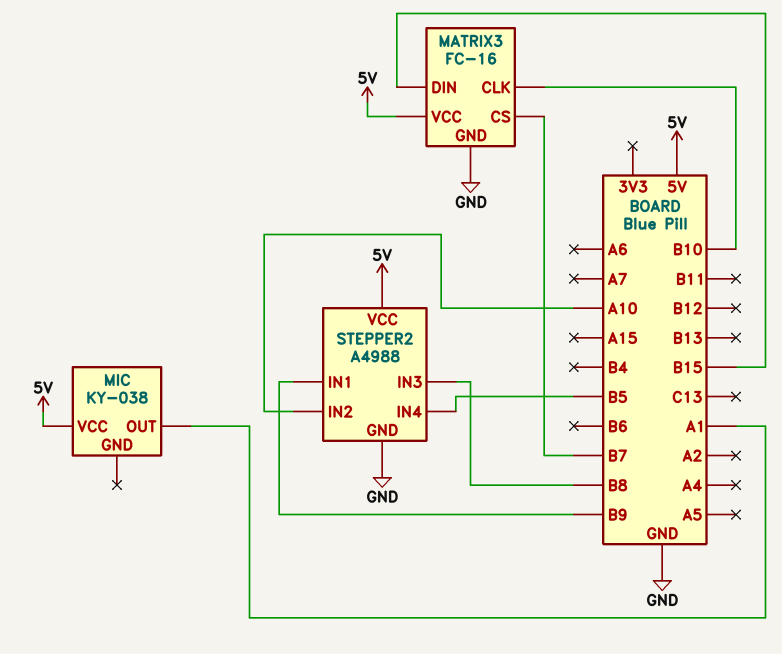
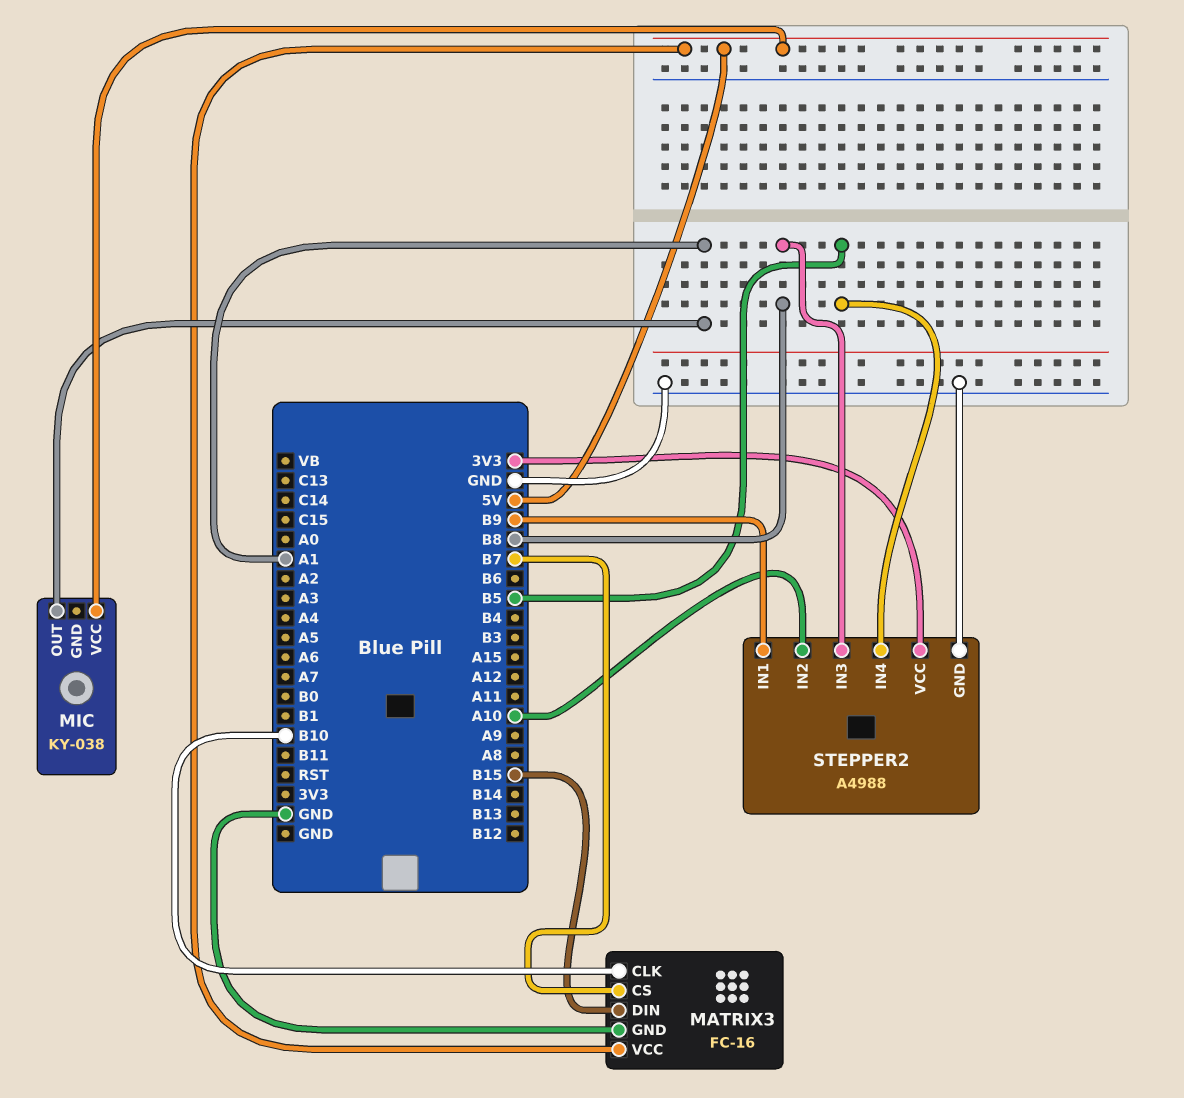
STEPPER2 pin VCC: 5V -> 3V3

